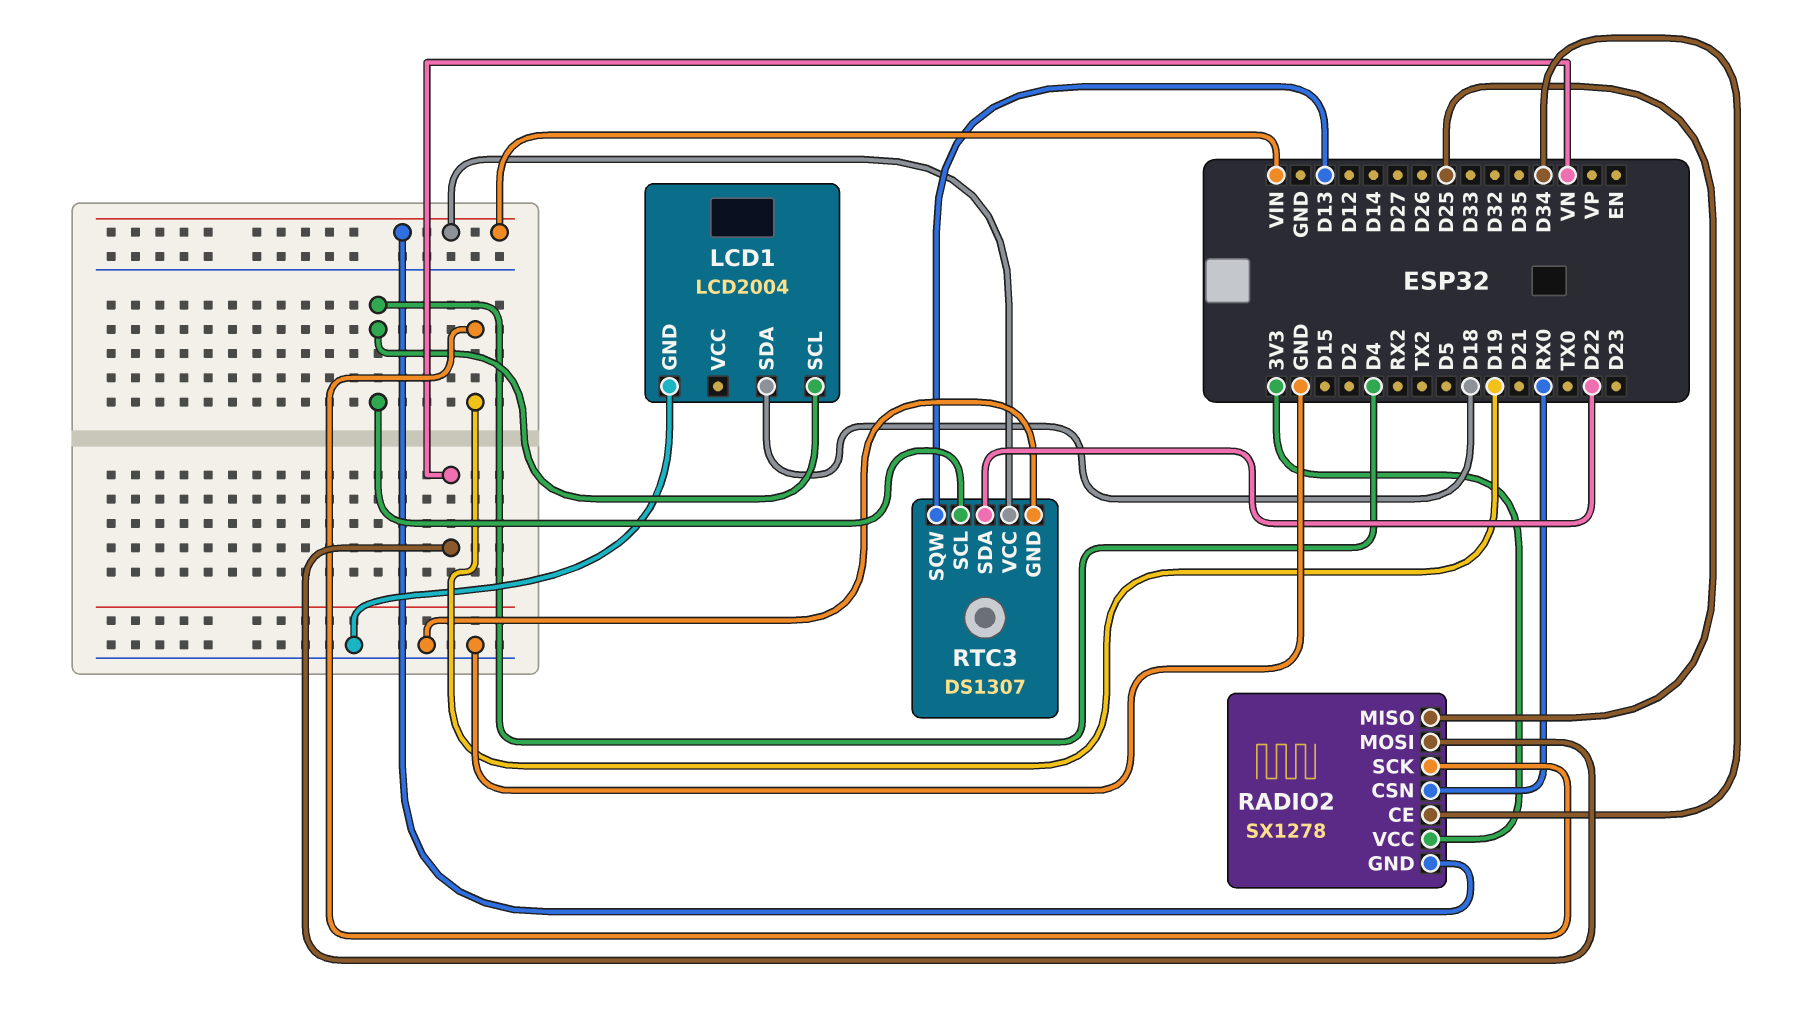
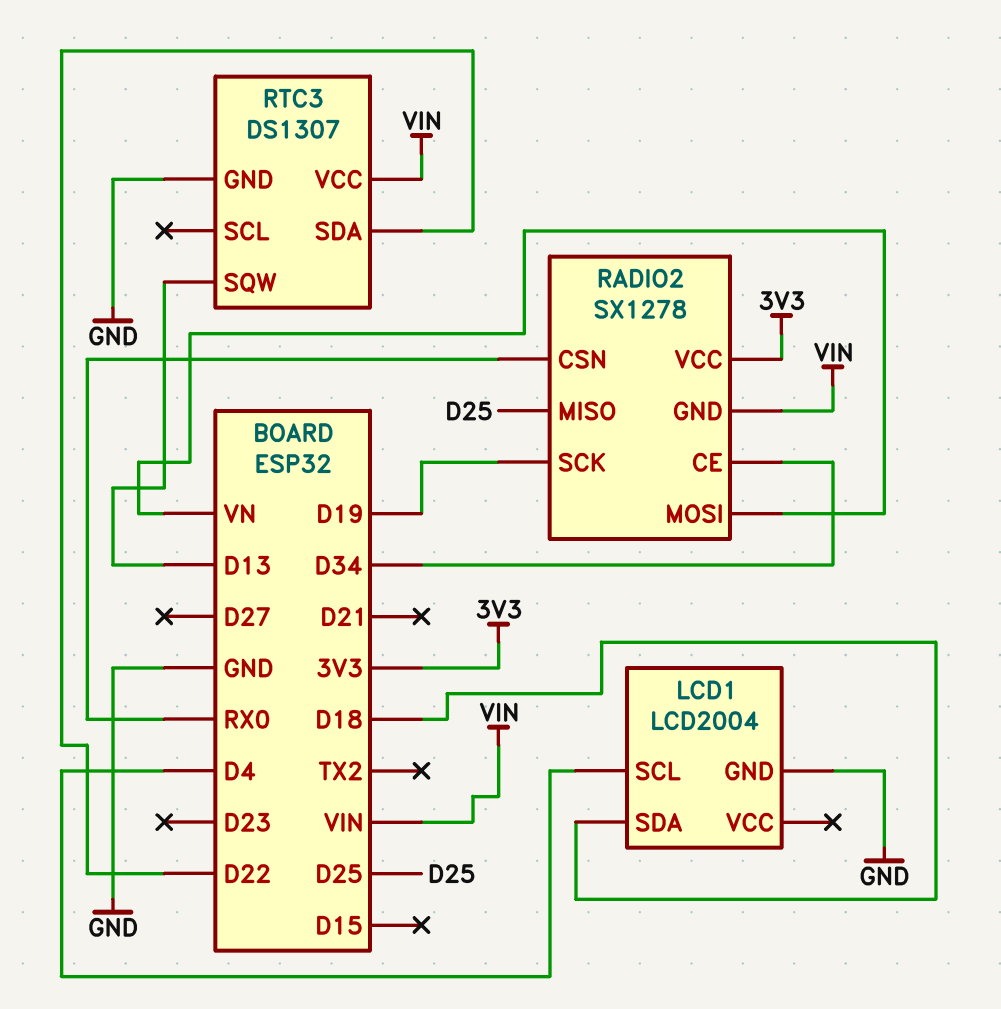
RTC3 pin SCL: D4 -> none

